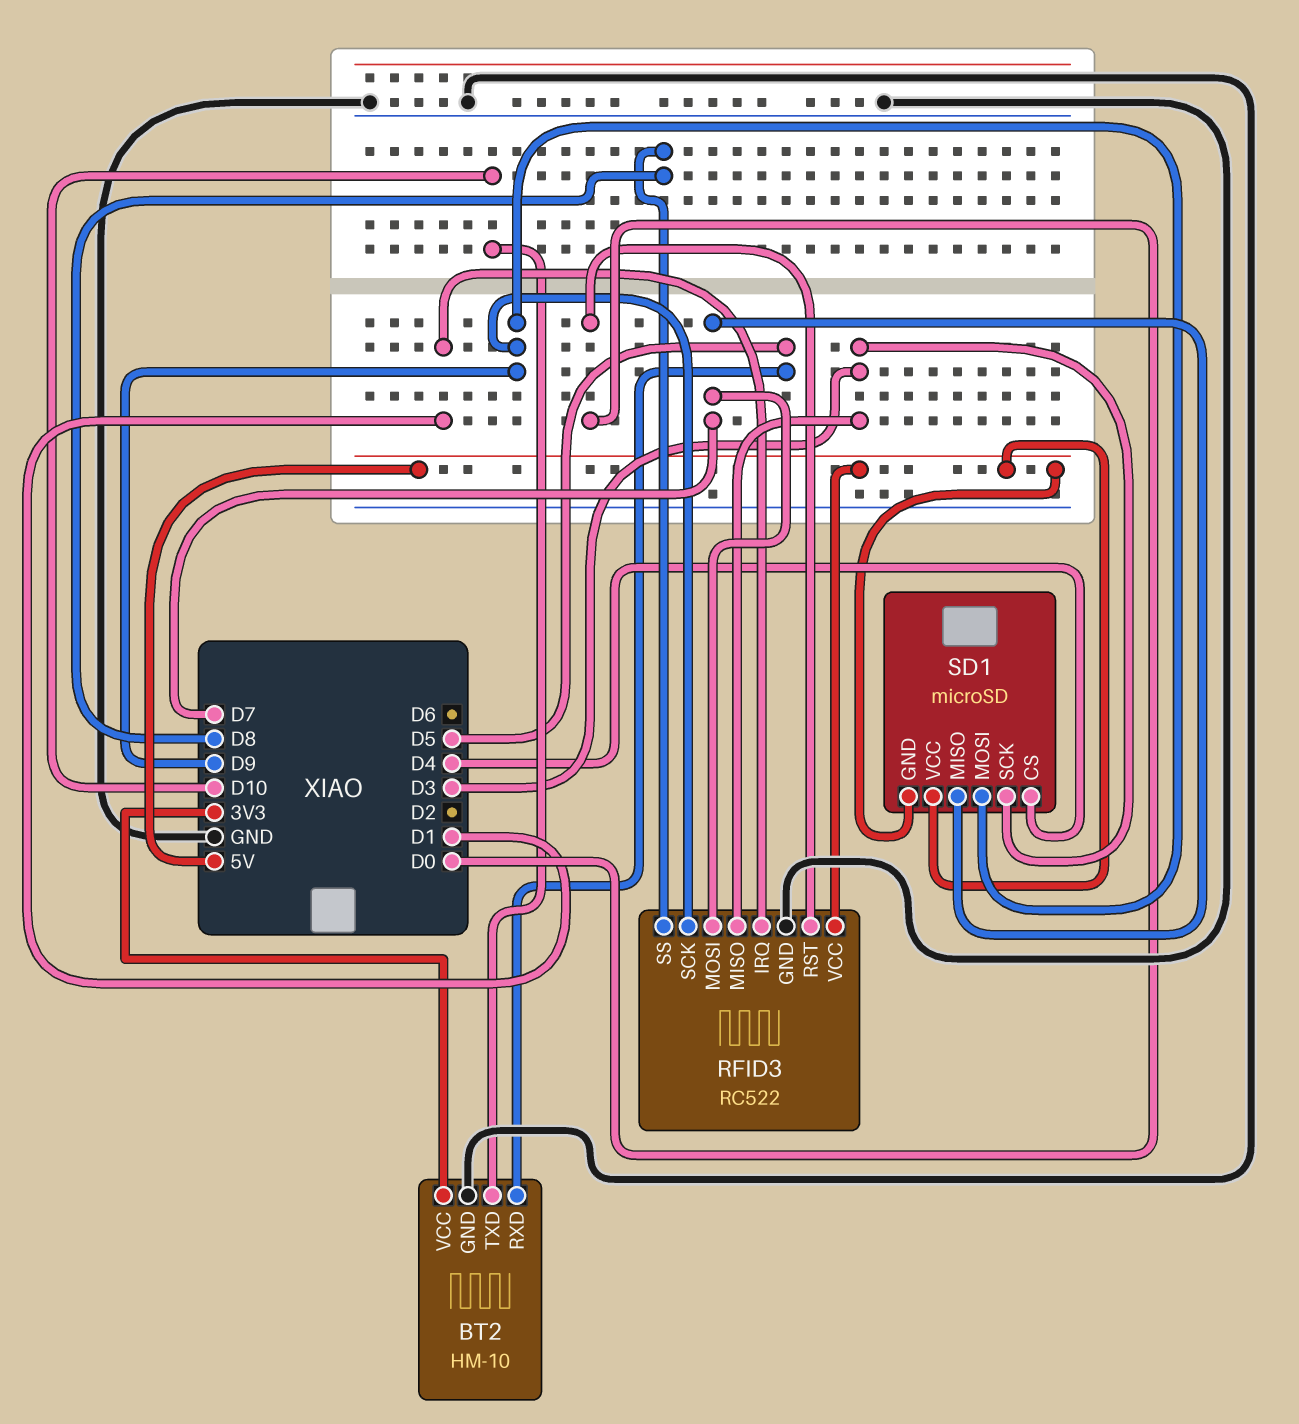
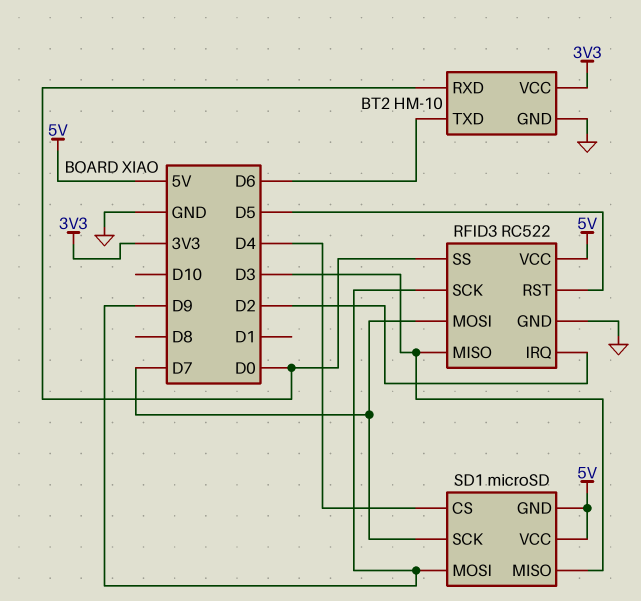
BT2 pin RXD: D5 -> D0
BT2 pin TXD: D10 -> D6
RFID3 pin IRQ: D1 -> D2
RFID3 pin RST: D0 -> D5
RFID3 pin SS: D8 -> D0
SD1 pin MISO: D7 -> D3
SD1 pin SCK: D3 -> D7

